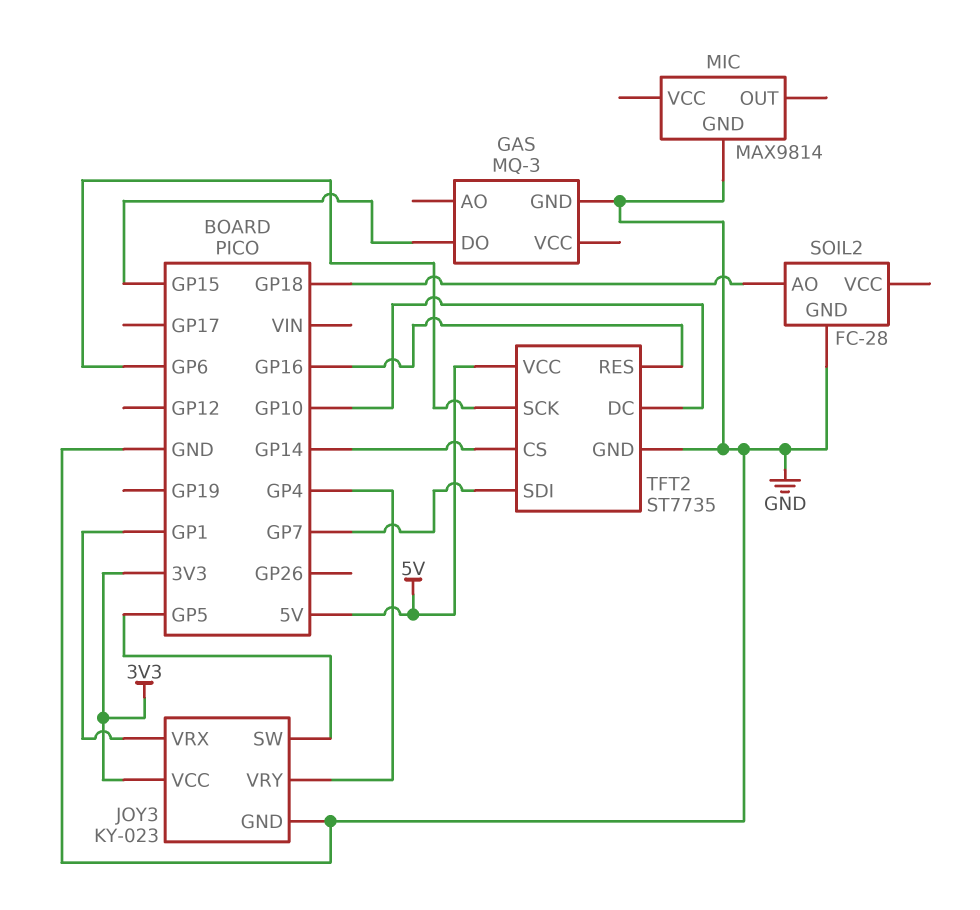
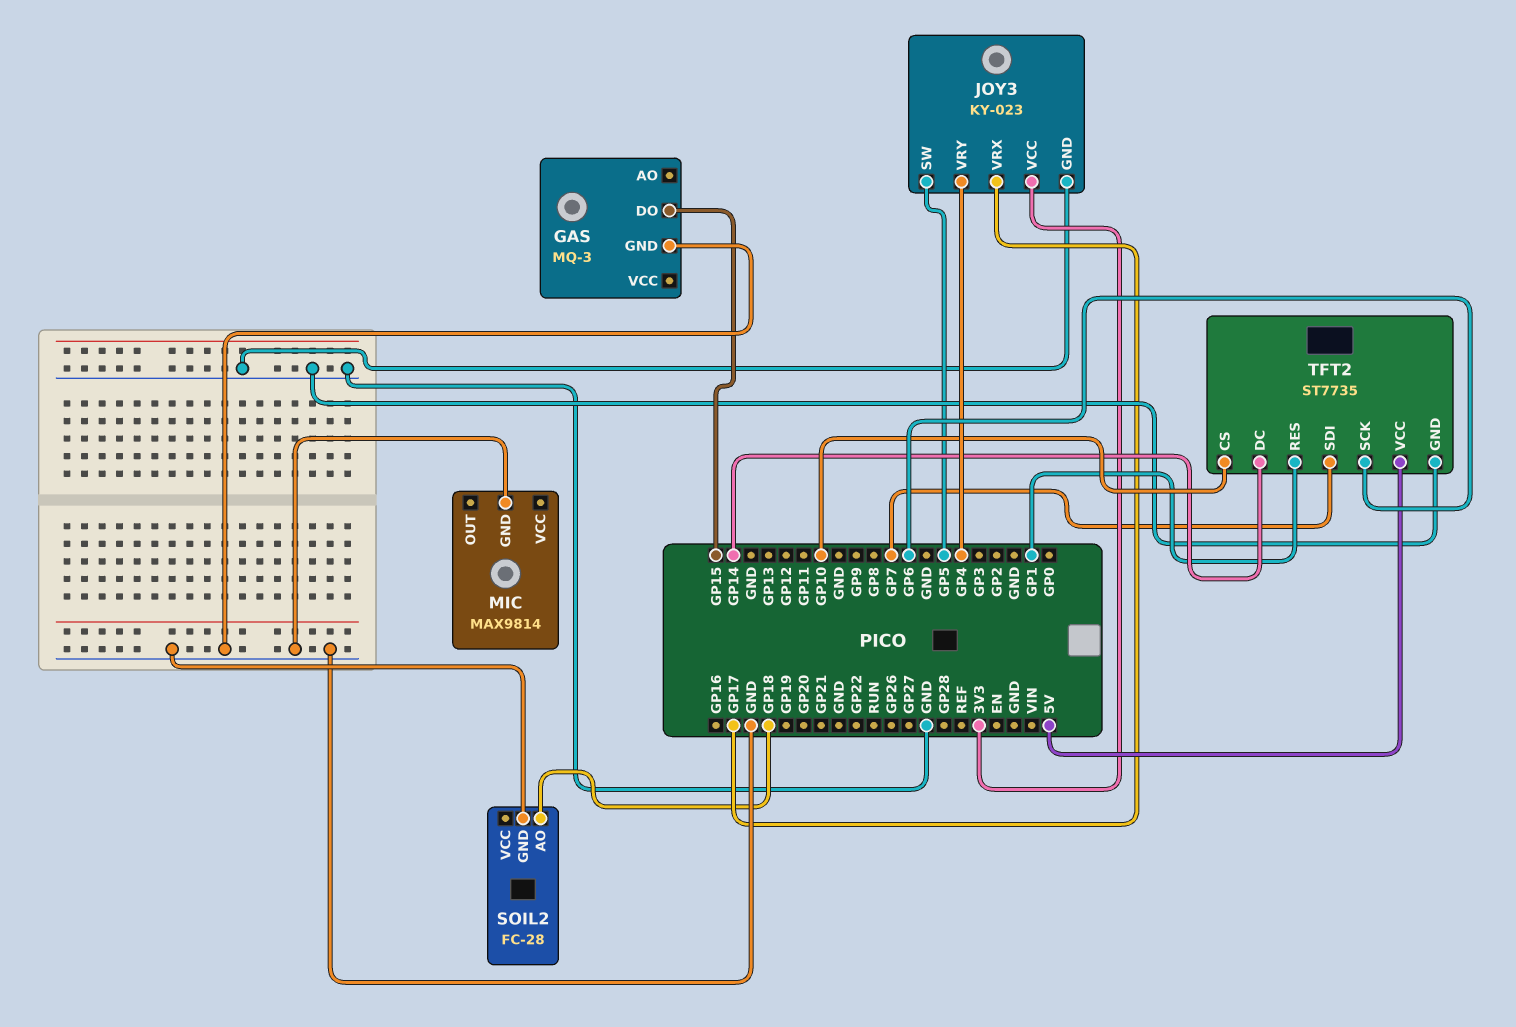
JOY3 pin VRX: GP1 -> GP17
TFT2 pin CS: GP14 -> GP10
TFT2 pin DC: GP10 -> GP14
TFT2 pin RES: GP16 -> GP1

